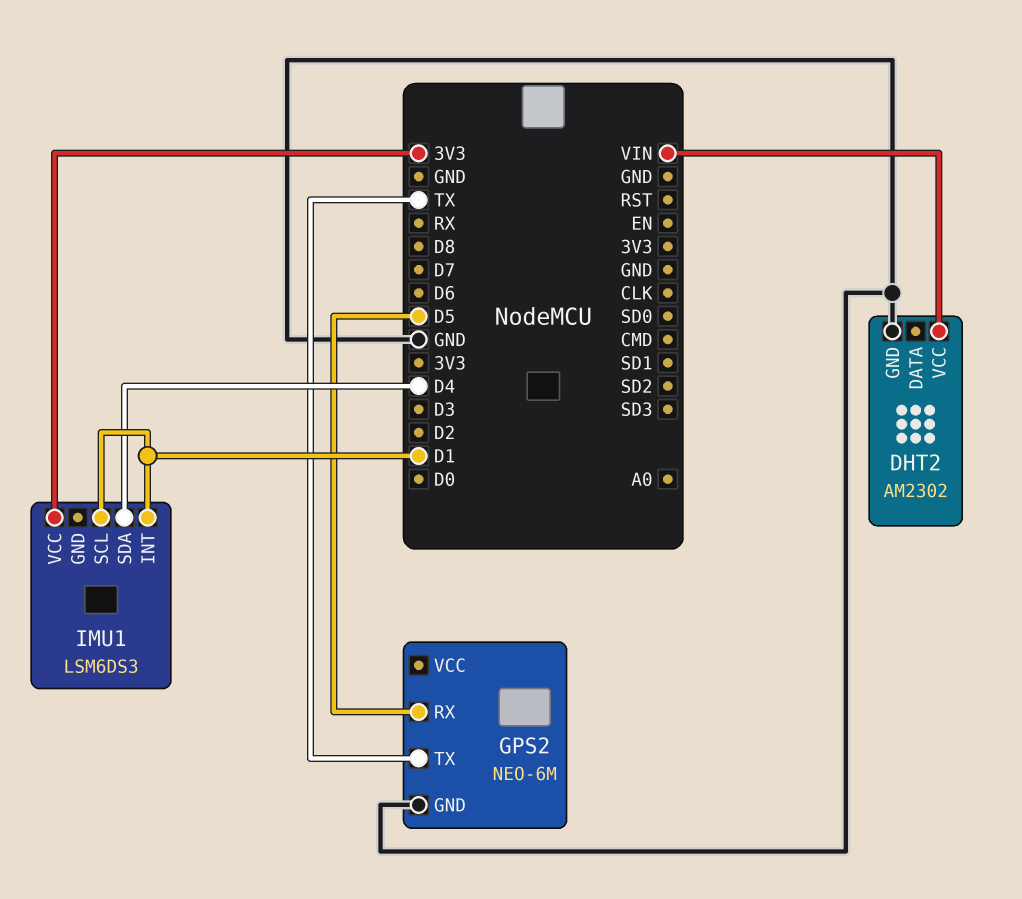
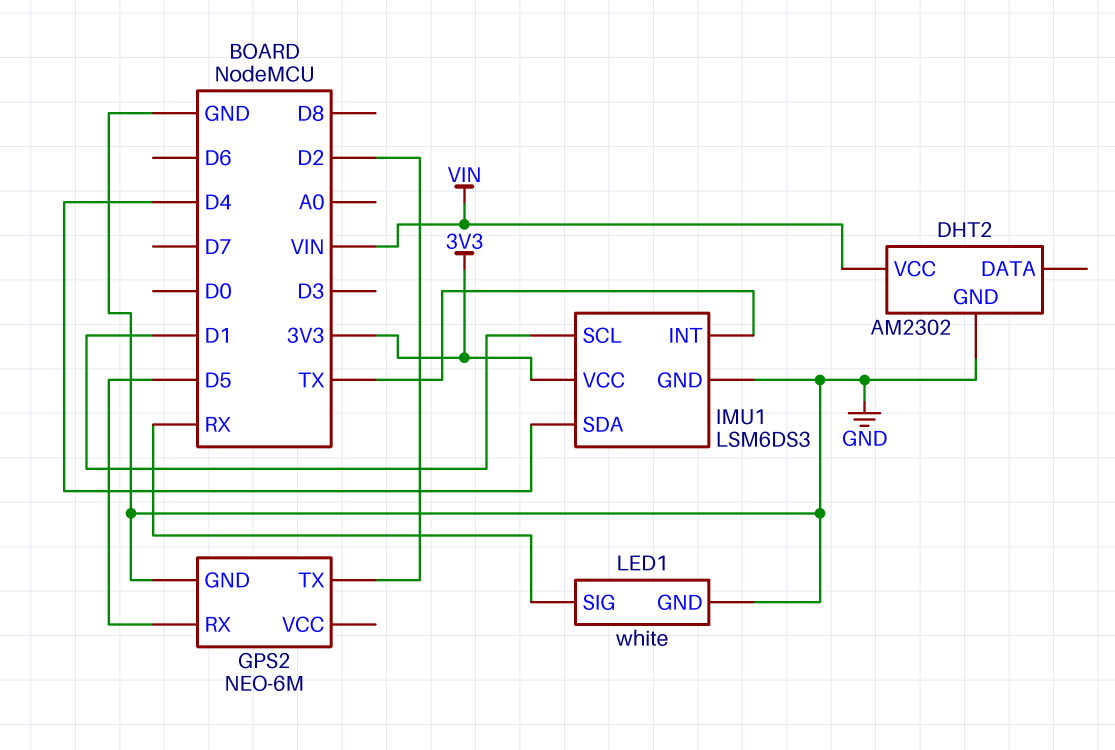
GPS2 pin TX: TX -> D2
IMU1 pin GND: none -> GND
IMU1 pin INT: D1 -> TX
LED1: none -> white
LED1 pin GND: none -> GND
LED1 pin SIG: none -> RX

